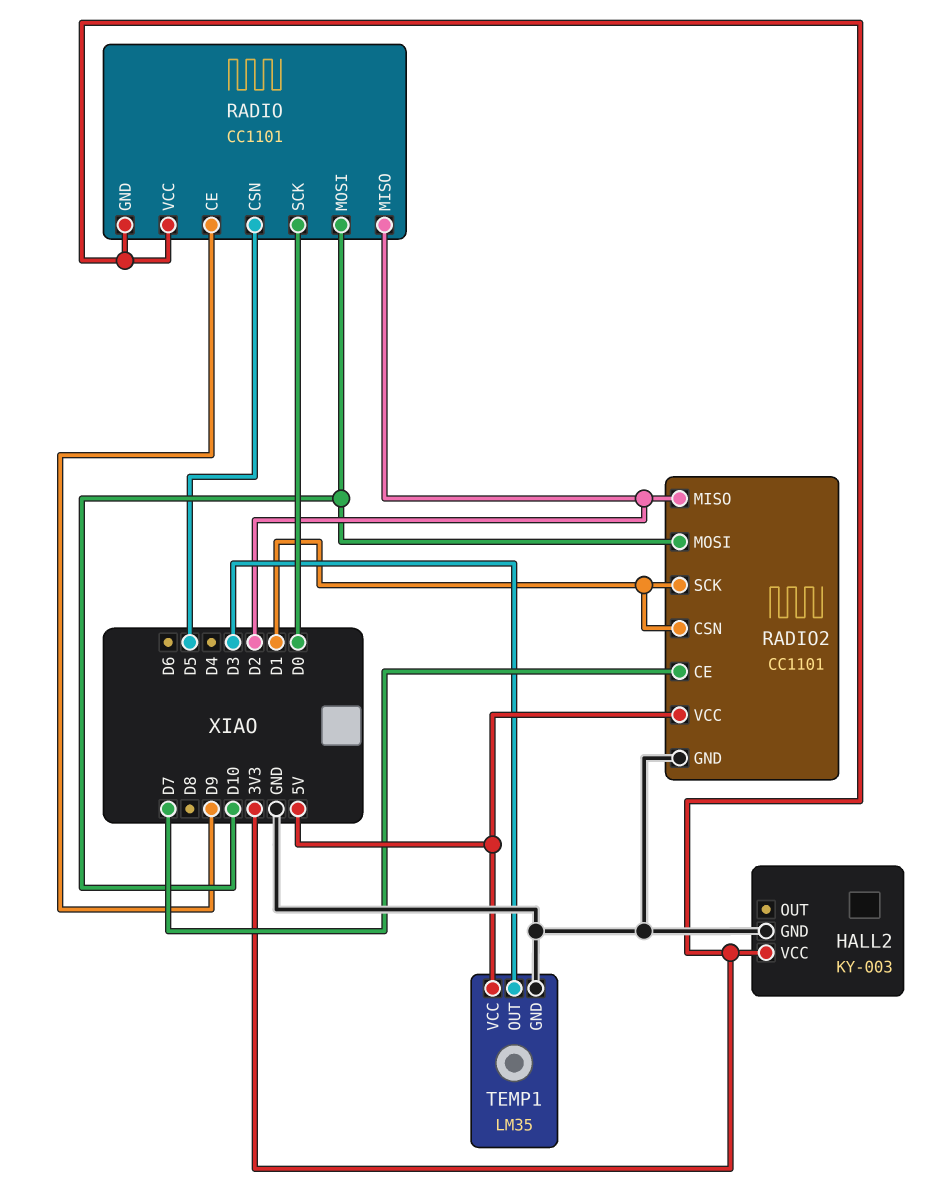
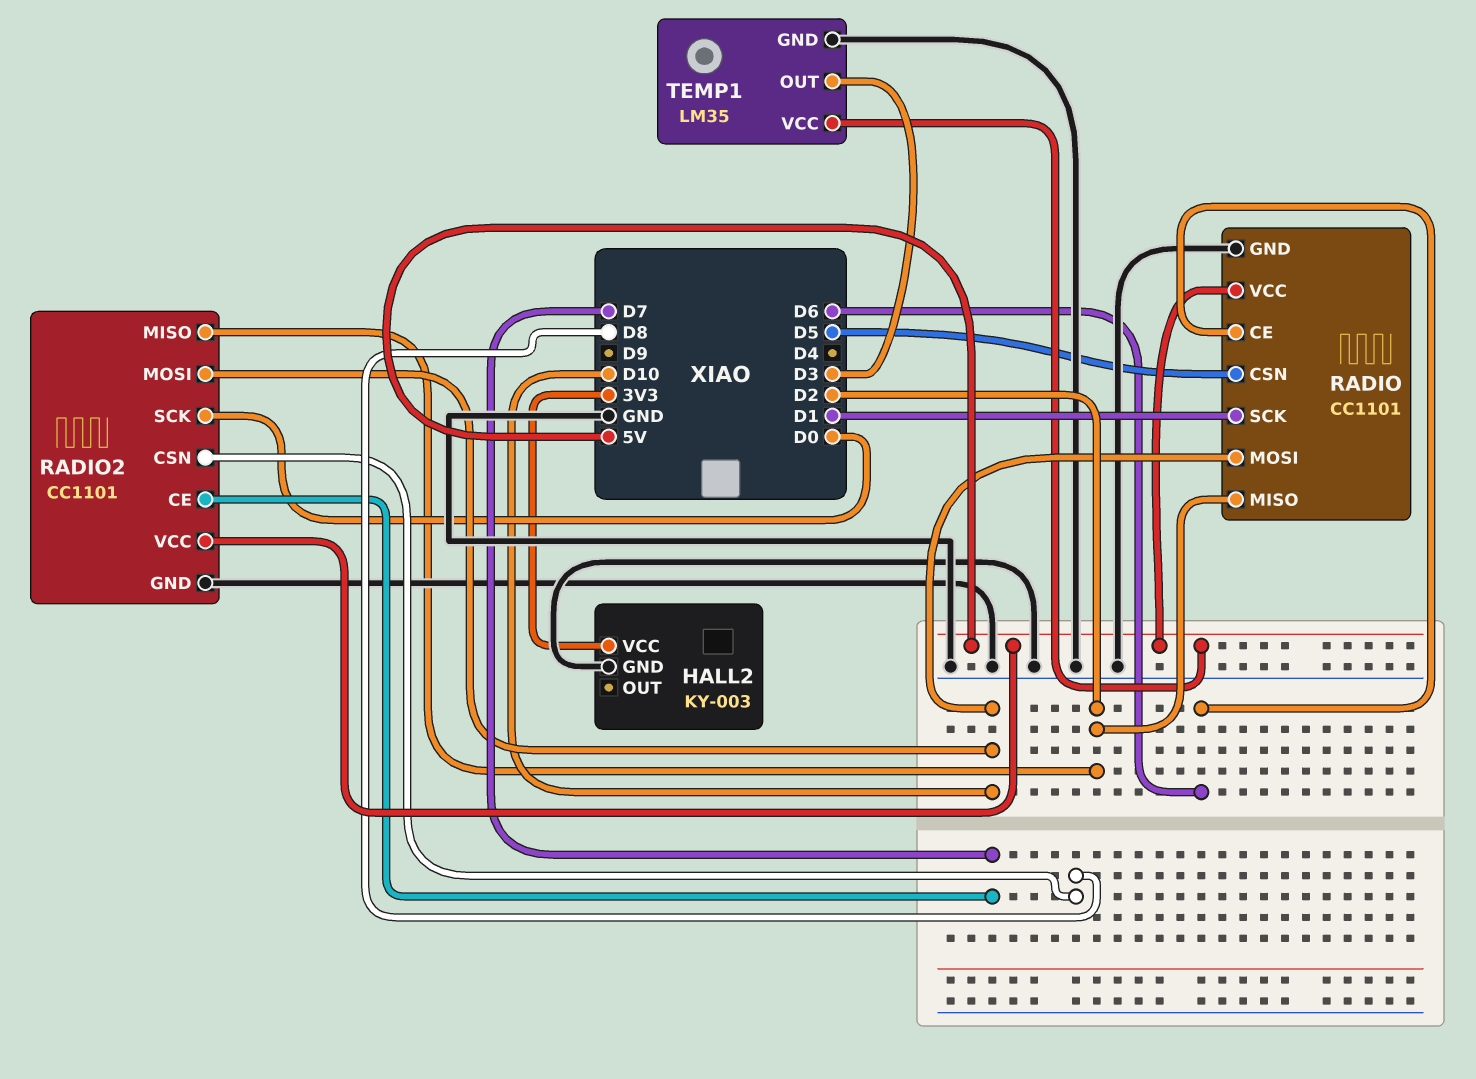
RADIO pin CE: D9 -> D6
RADIO pin GND: 3V3 -> GND
RADIO pin SCK: D0 -> D1
RADIO pin VCC: 3V3 -> 5V
RADIO2 pin CSN: D1 -> D8
RADIO2 pin SCK: D1 -> D0

